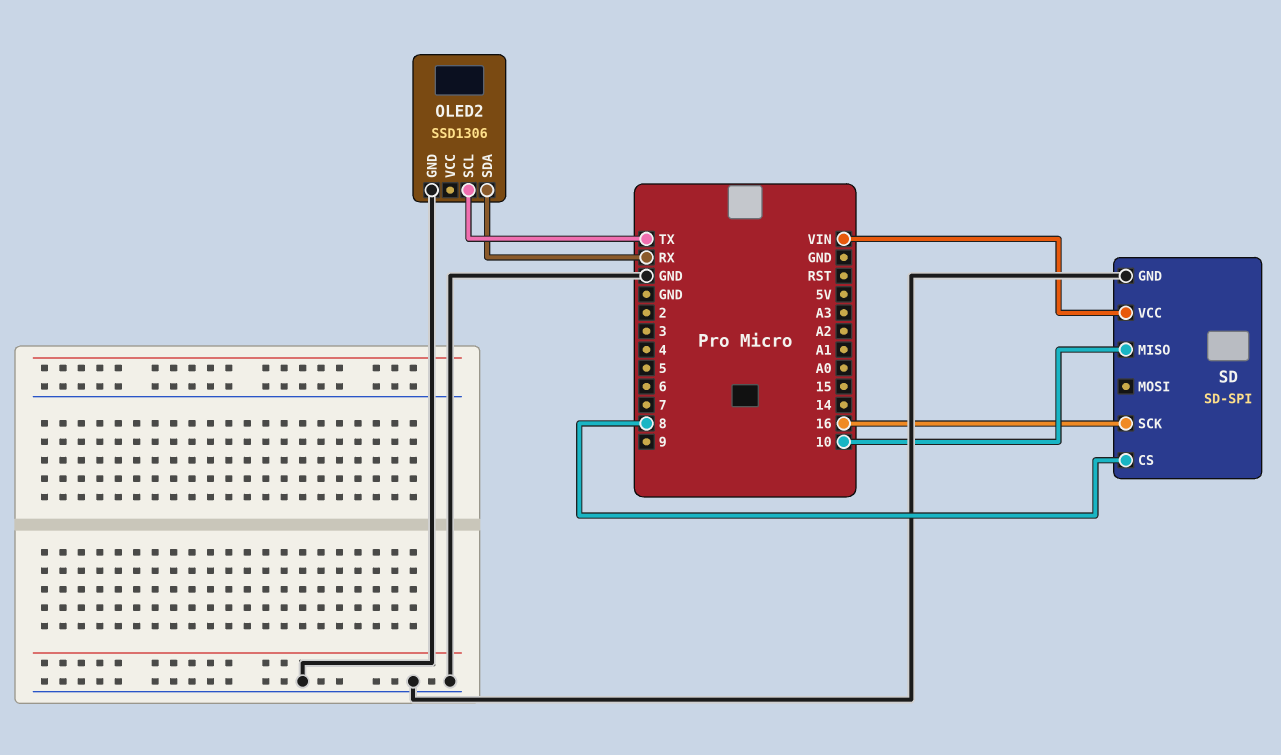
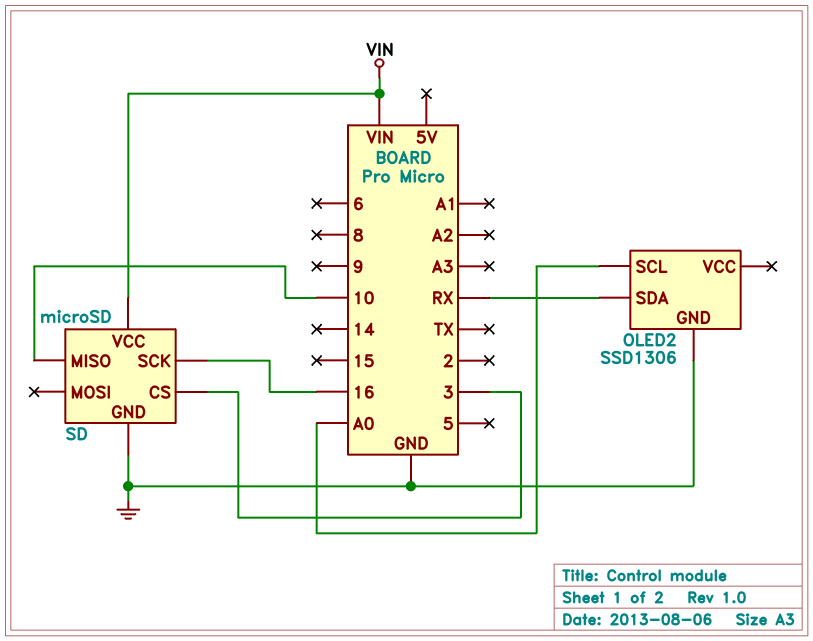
OLED2 pin SCL: TX -> A0
SD: SD-SPI -> microSD
SD pin CS: 8 -> 3

